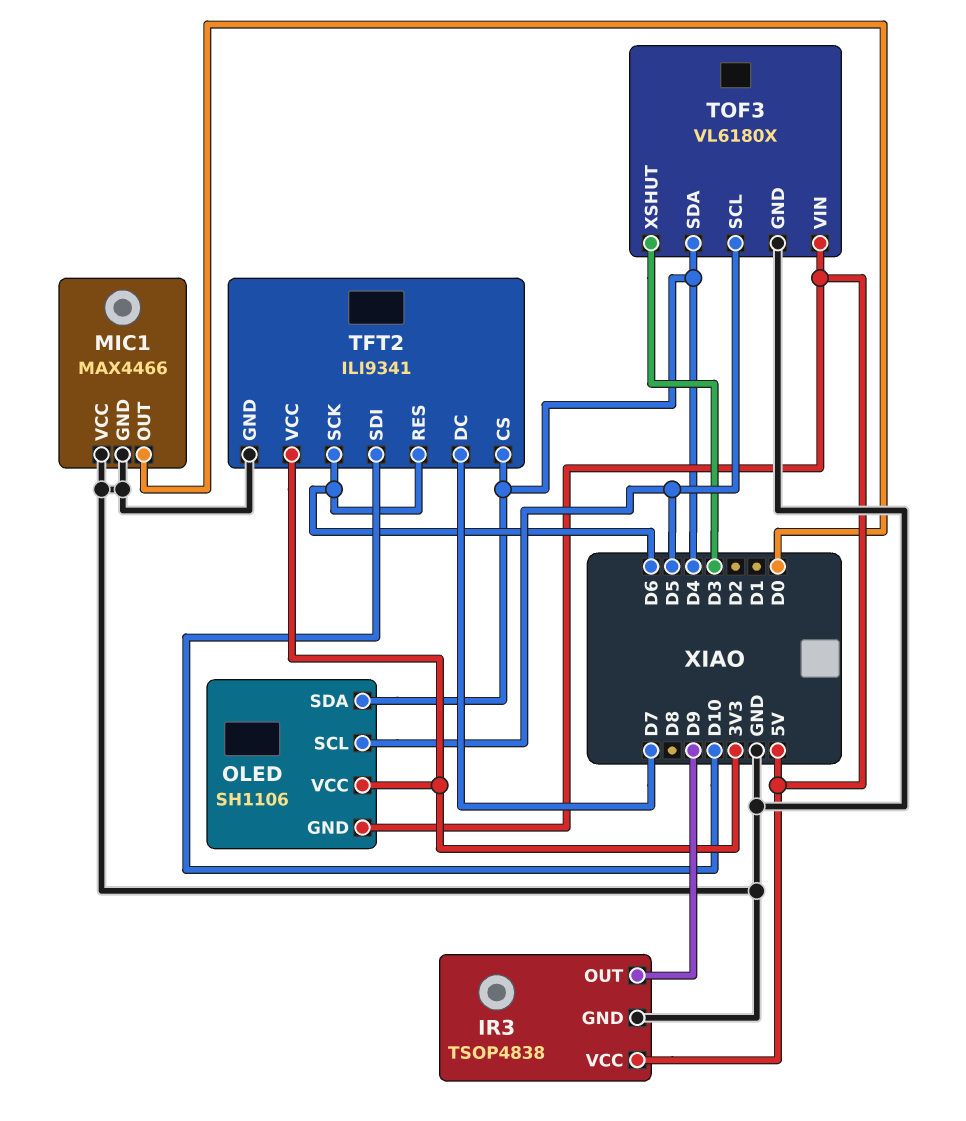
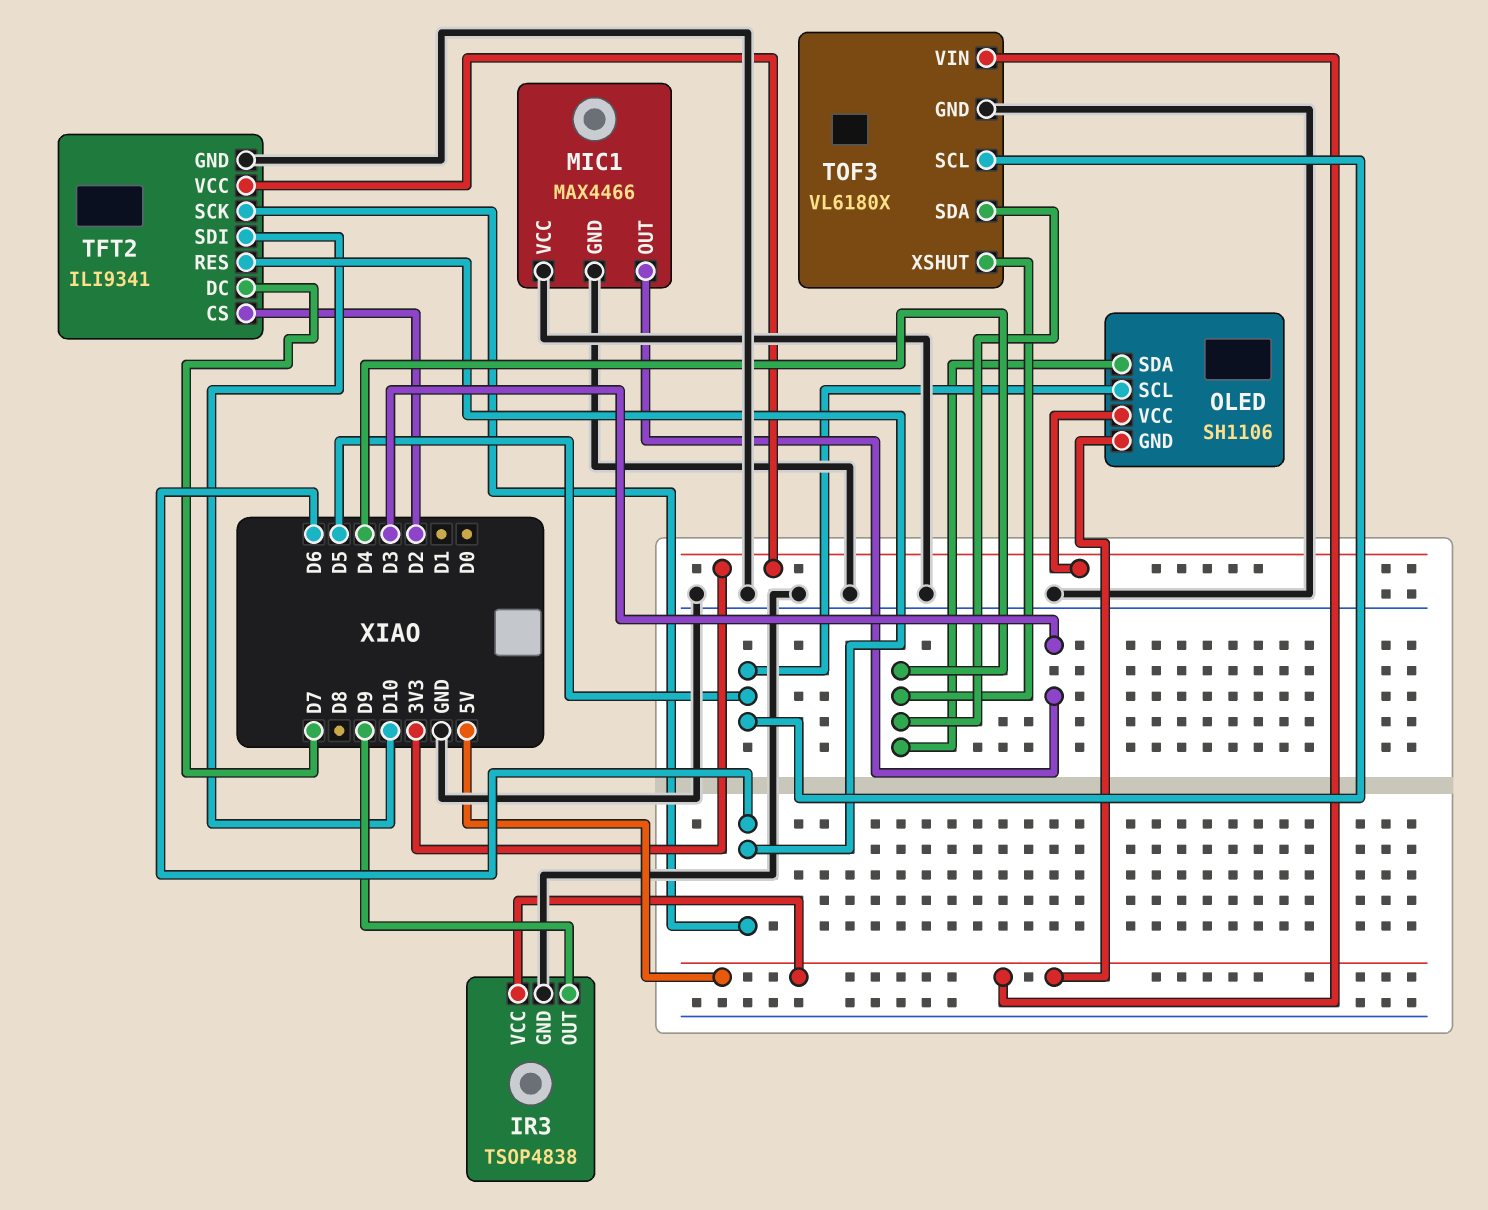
MIC1 pin OUT: D0 -> D3
TFT2 pin CS: D4 -> D2
TOF3 pin XSHUT: D3 -> D4

